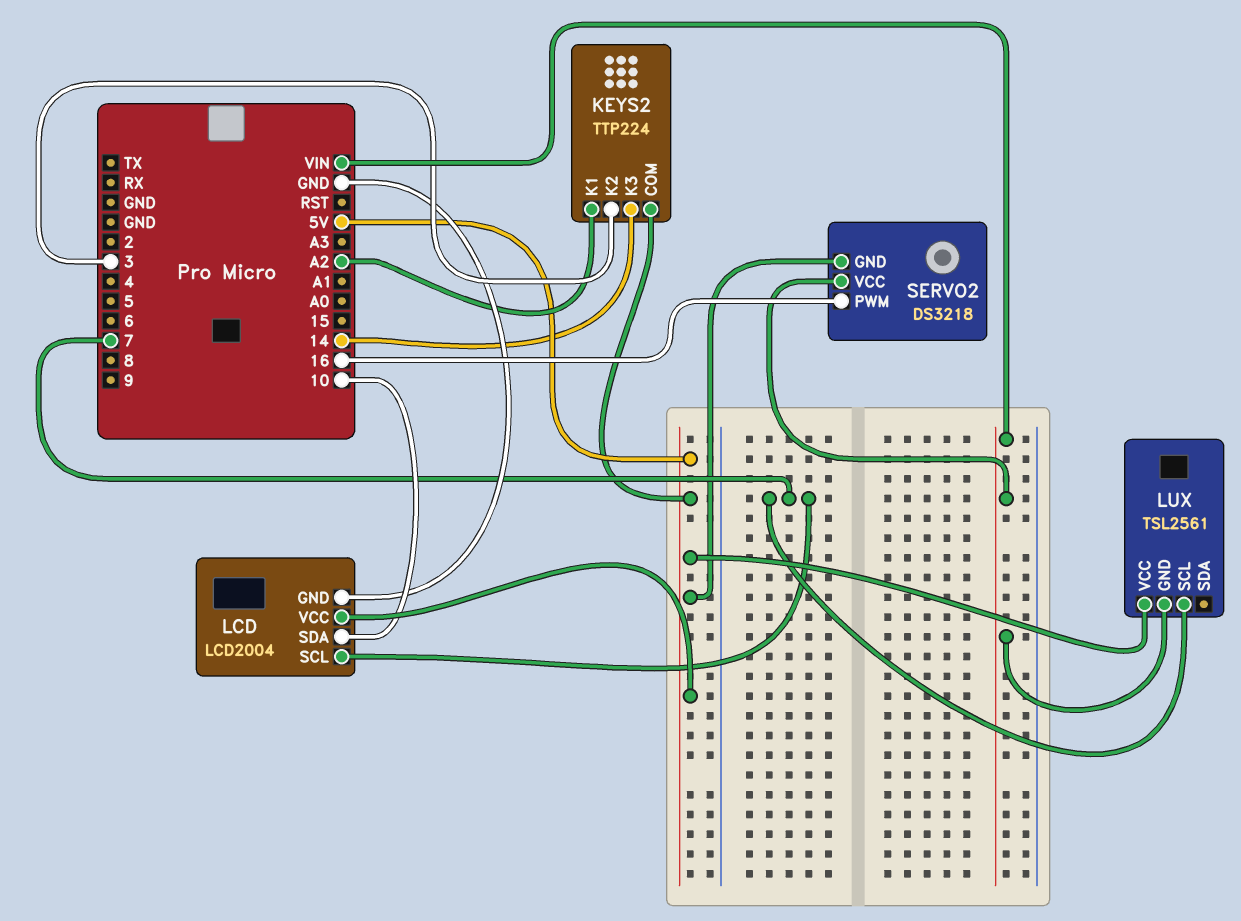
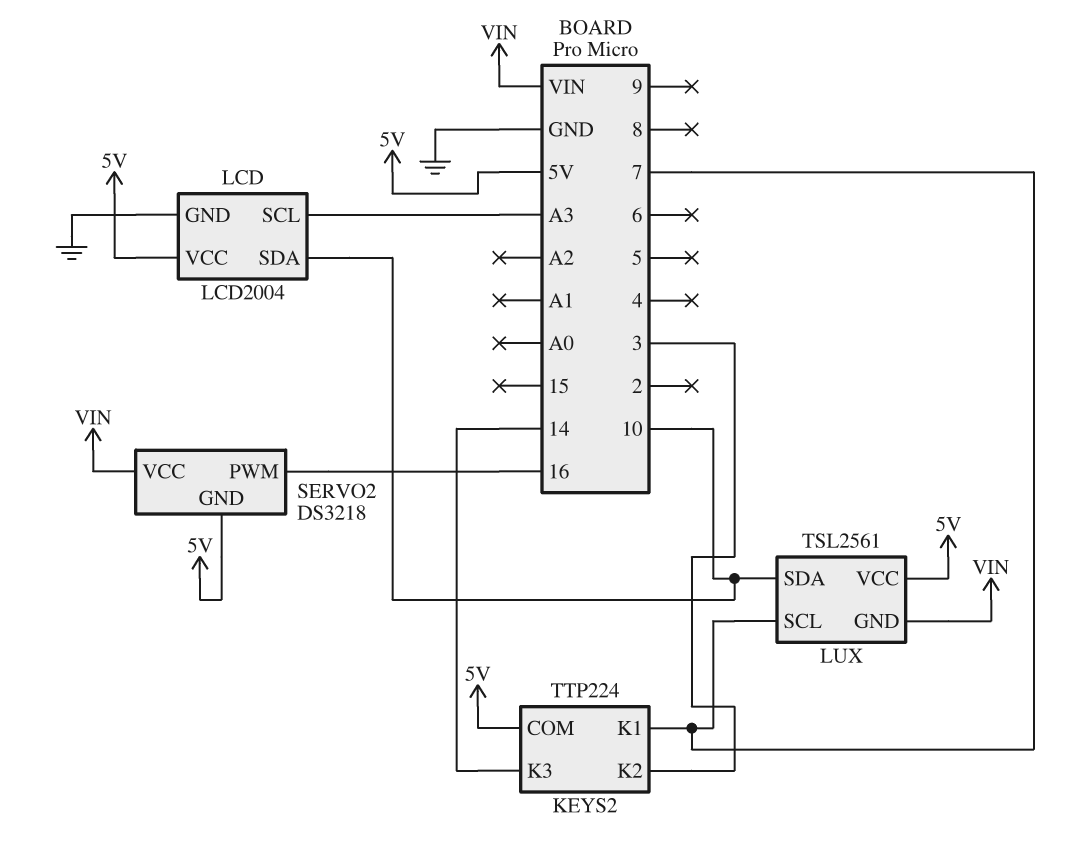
KEYS2 pin K1: A2 -> 7
LCD pin SCL: 7 -> A3
LUX pin SDA: none -> 10

